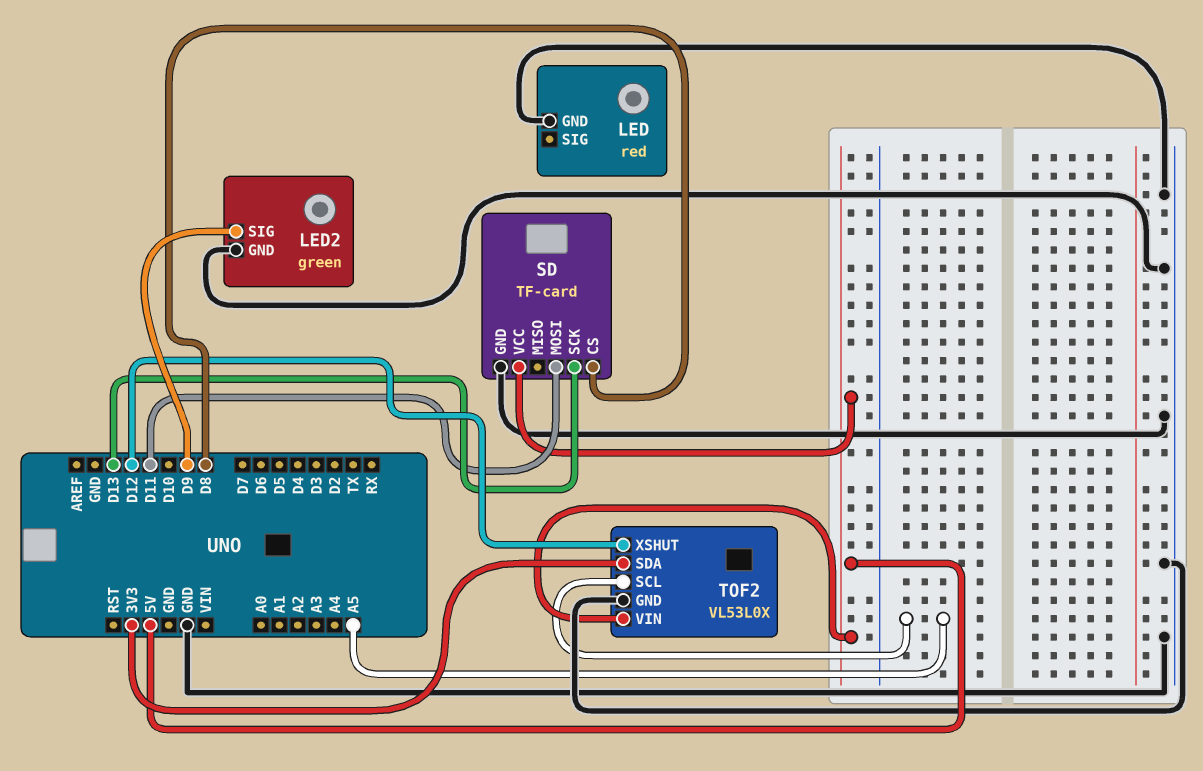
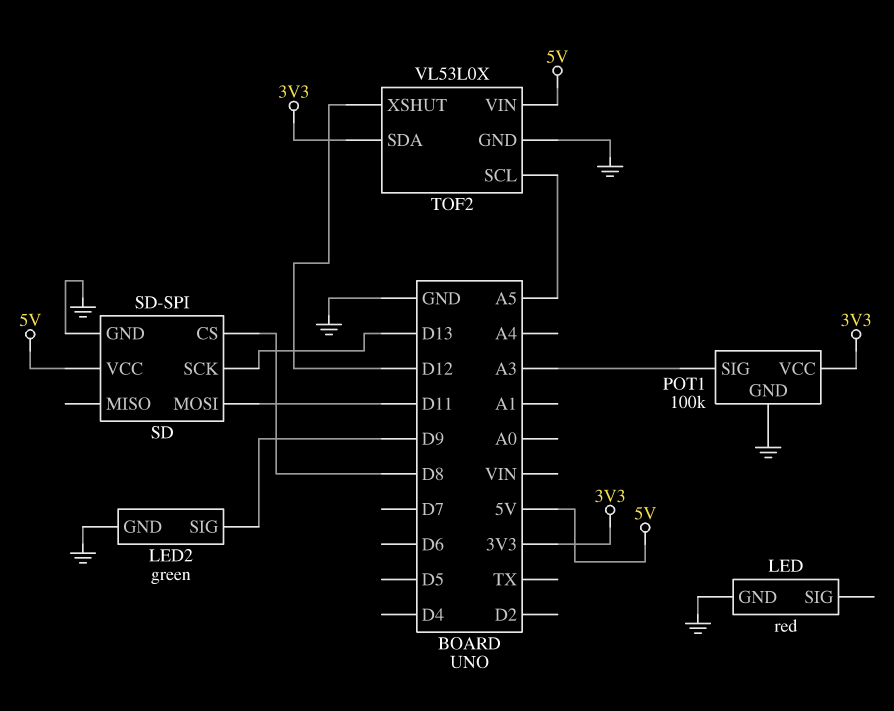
POT1: none -> 100k
POT1 pin GND: none -> GND
POT1 pin SIG: none -> A3
POT1 pin VCC: none -> 3V3
SD: TF-card -> SD-SPI

